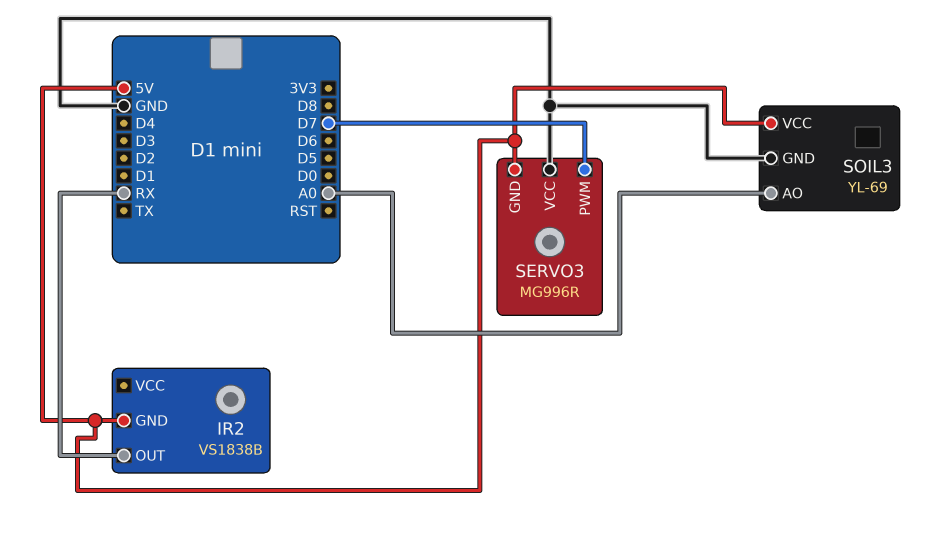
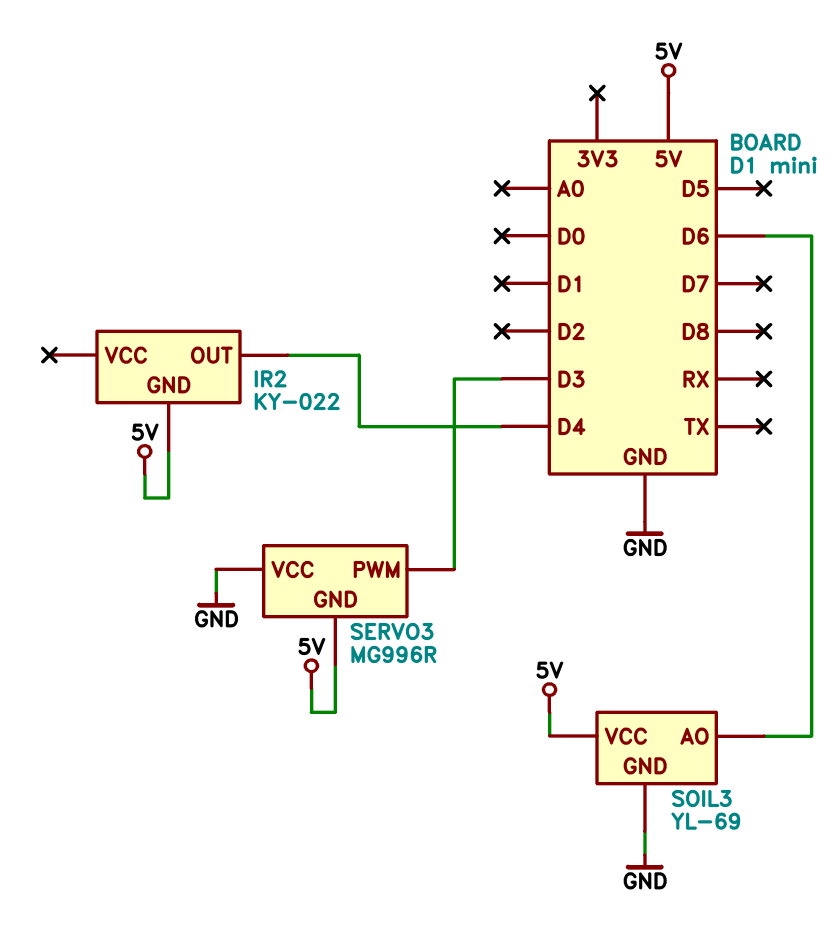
IR2: VS1838B -> KY-022
IR2 pin OUT: RX -> D4
SERVO3 pin PWM: D7 -> D3
SOIL3 pin AO: A0 -> D6

